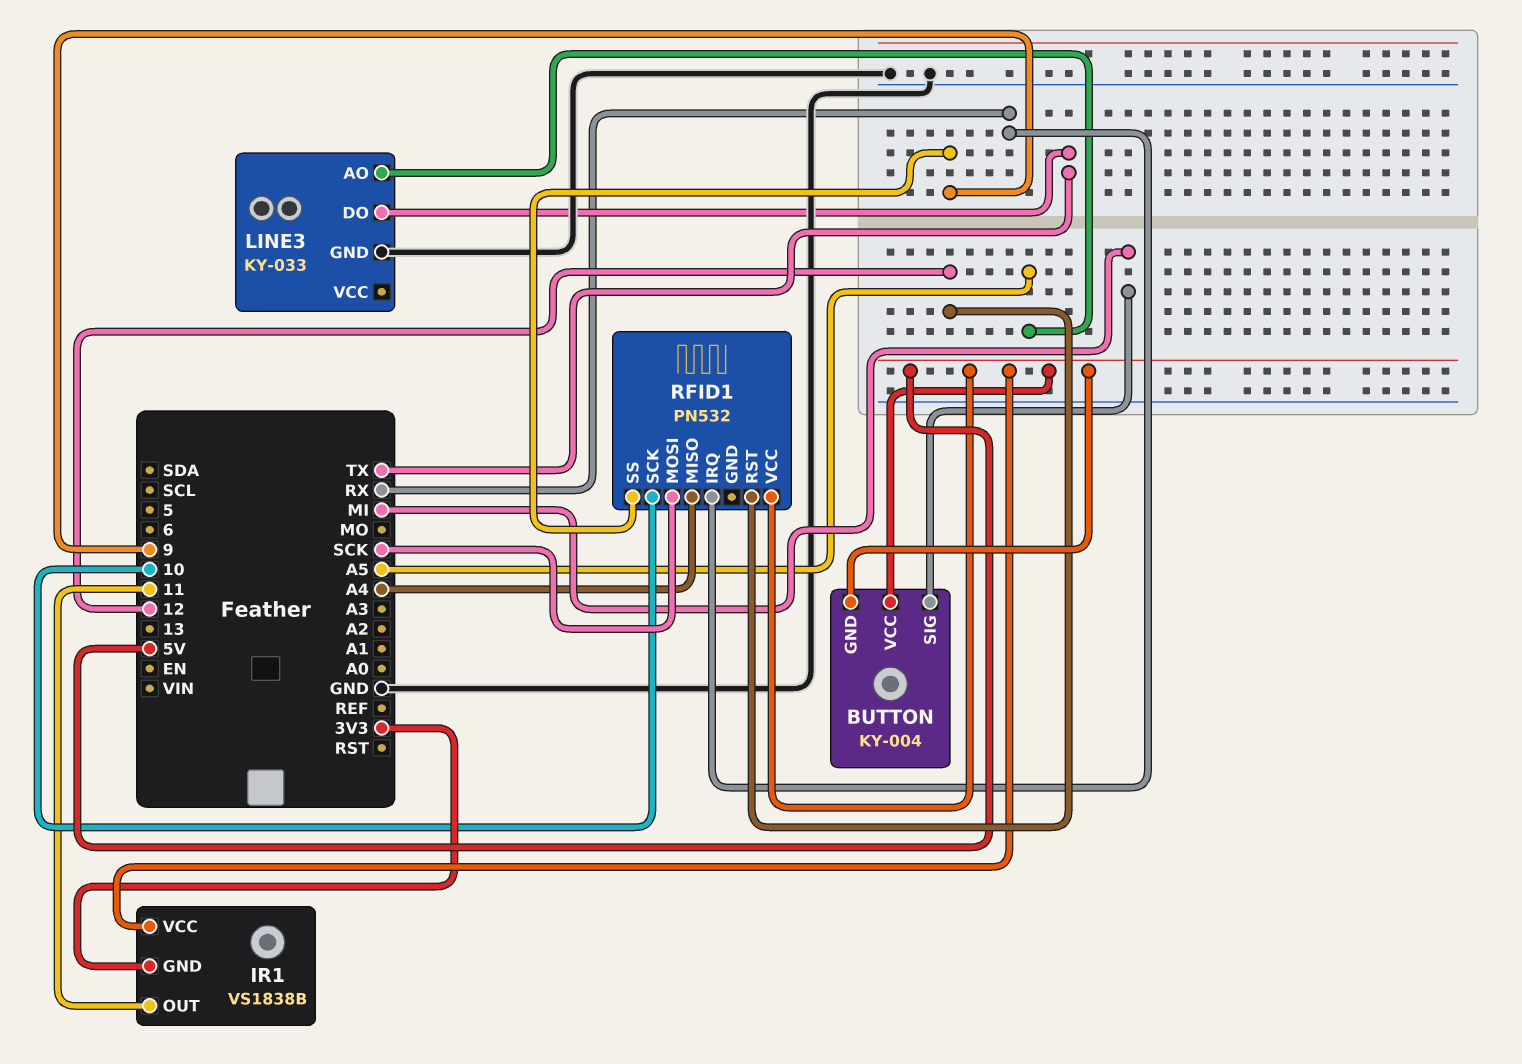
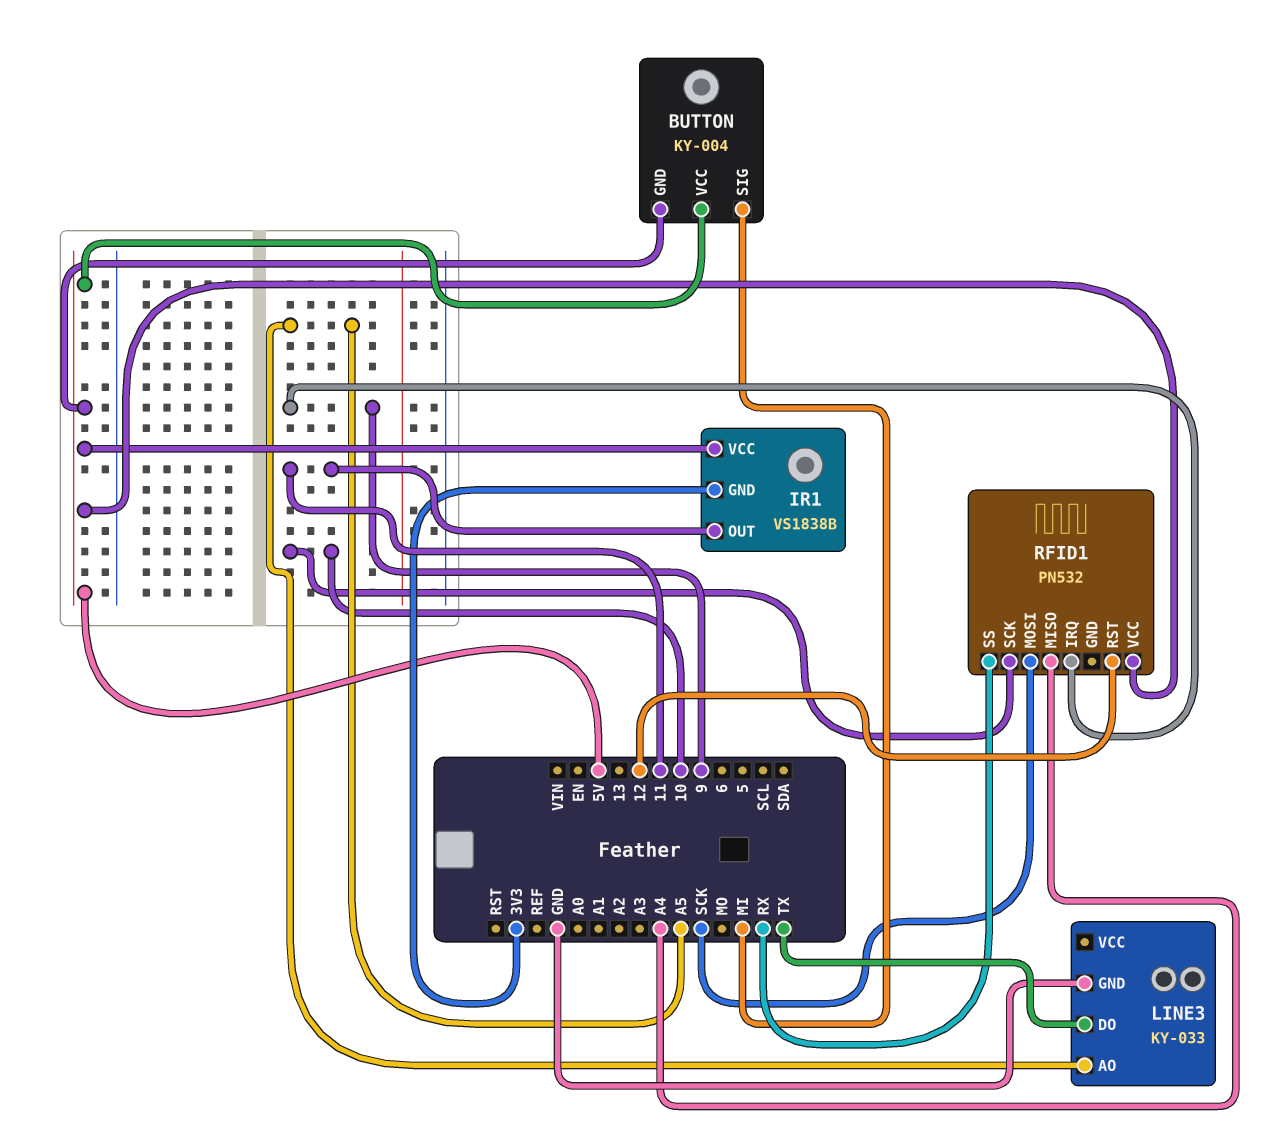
RFID1 pin IRQ: RX -> 9
RFID1 pin SS: 9 -> RX

